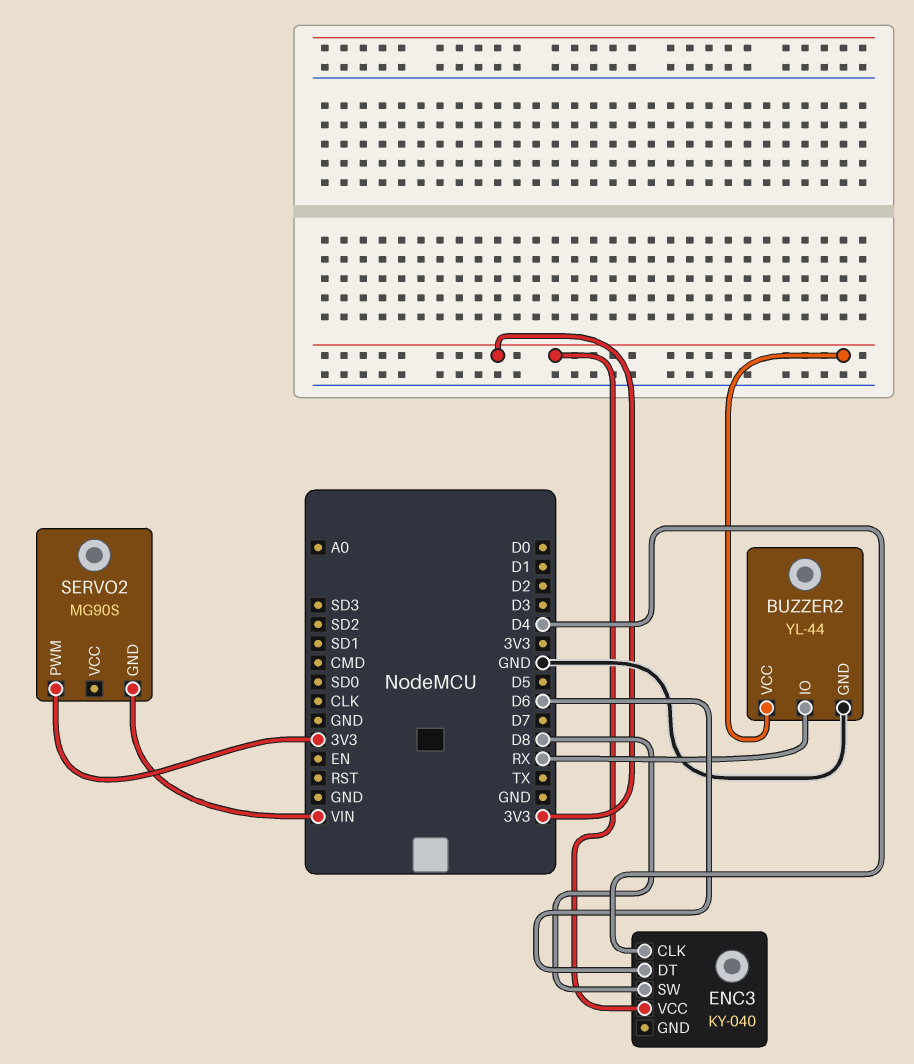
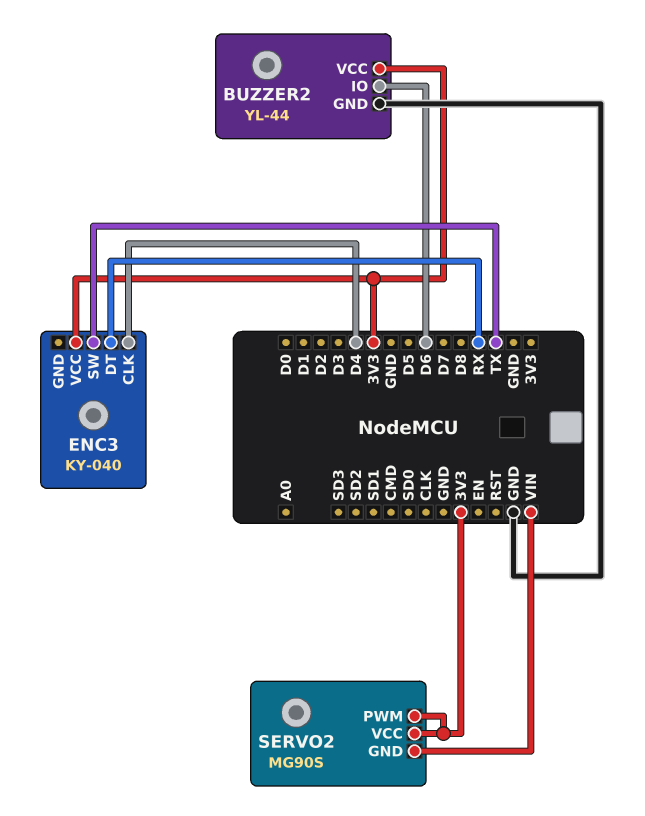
BUZZER2 pin IO: RX -> D6
ENC3 pin DT: D6 -> RX
ENC3 pin SW: D8 -> TX
SERVO2 pin VCC: none -> 3V3

